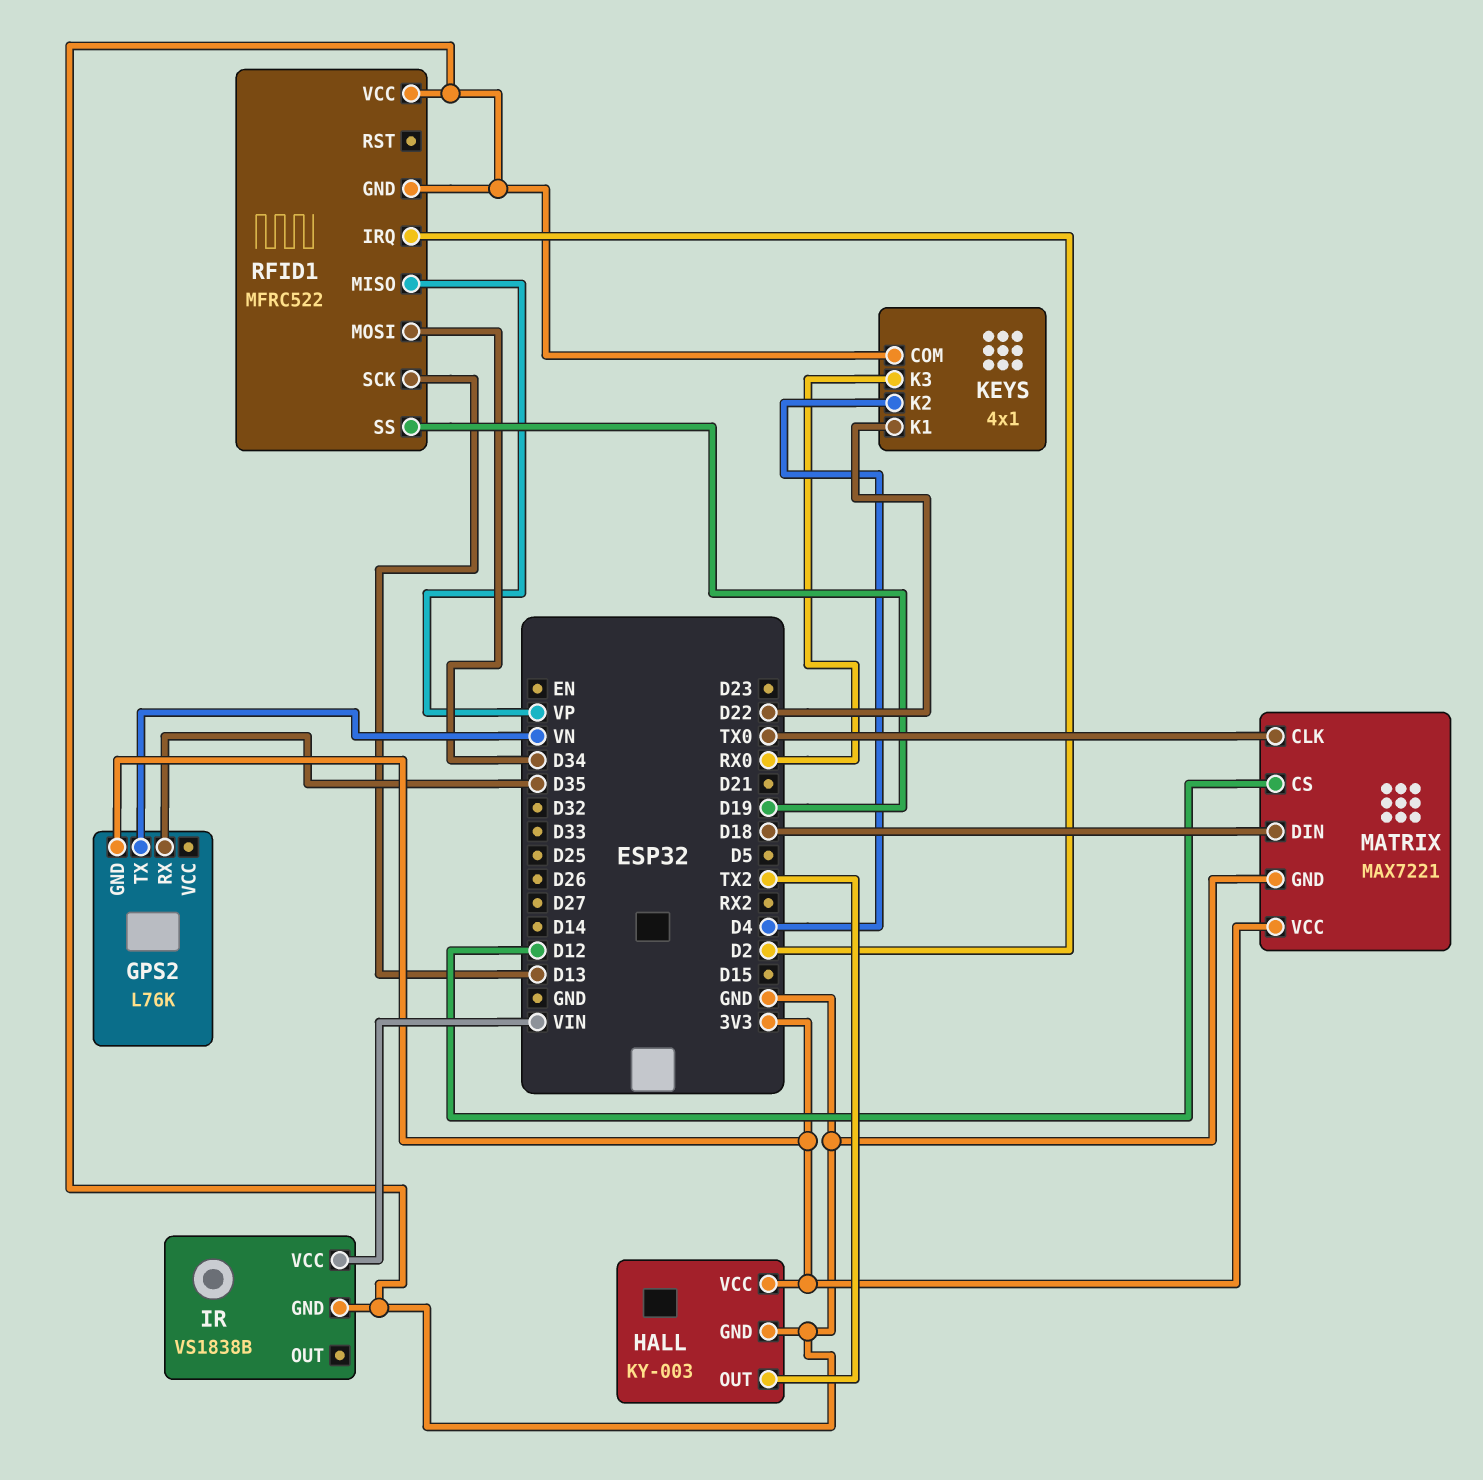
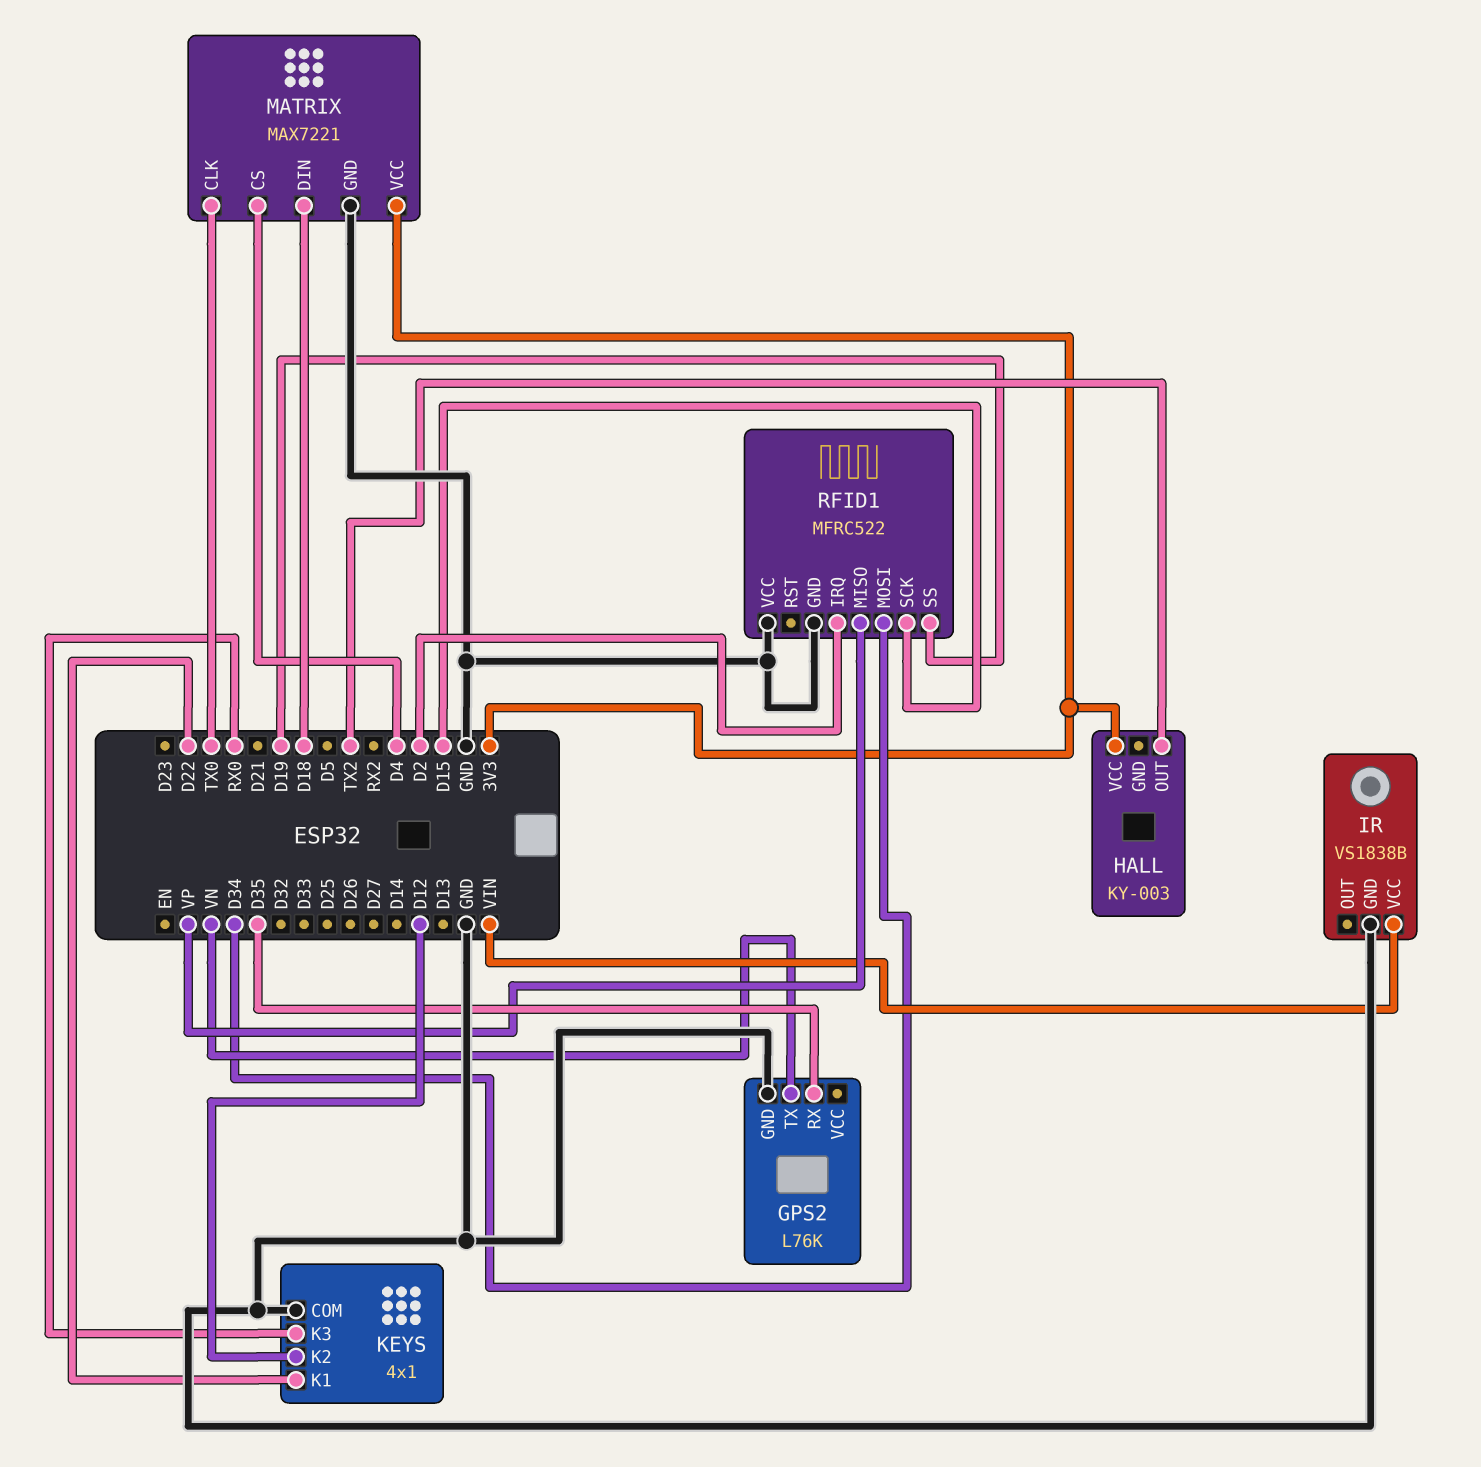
GPS2 pin GND: 3V3 -> GND
HALL pin GND: GND -> none
KEYS pin K2: D4 -> D12
MATRIX pin CS: D12 -> D4
RFID1 pin SCK: D13 -> D15

